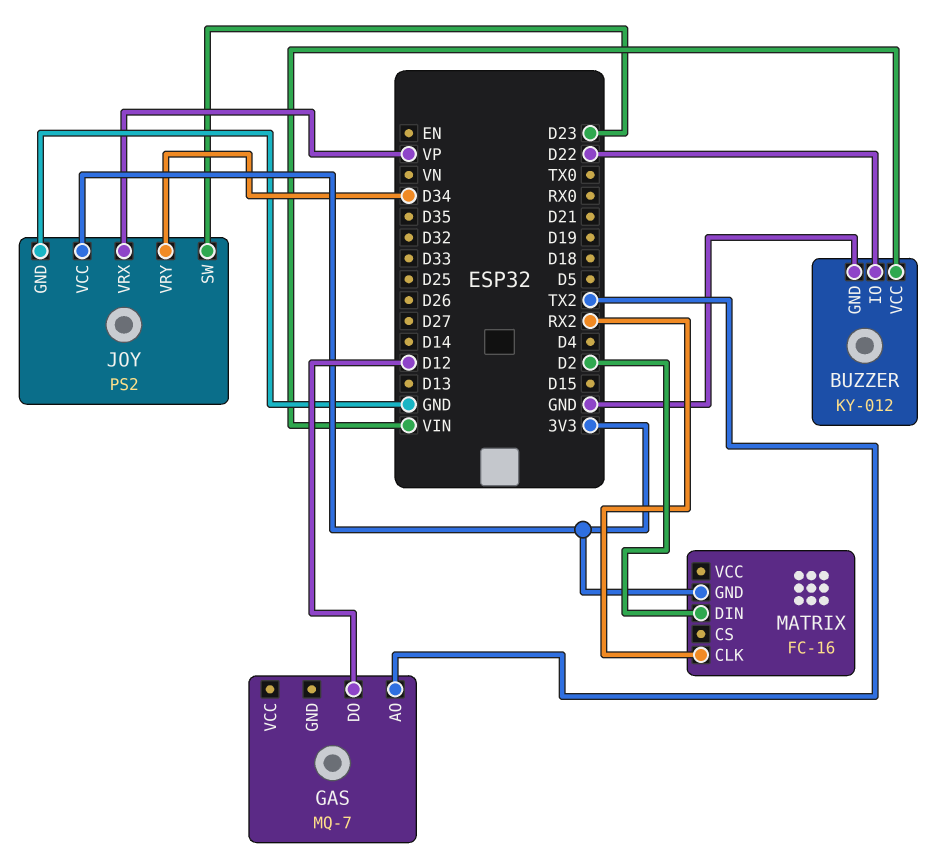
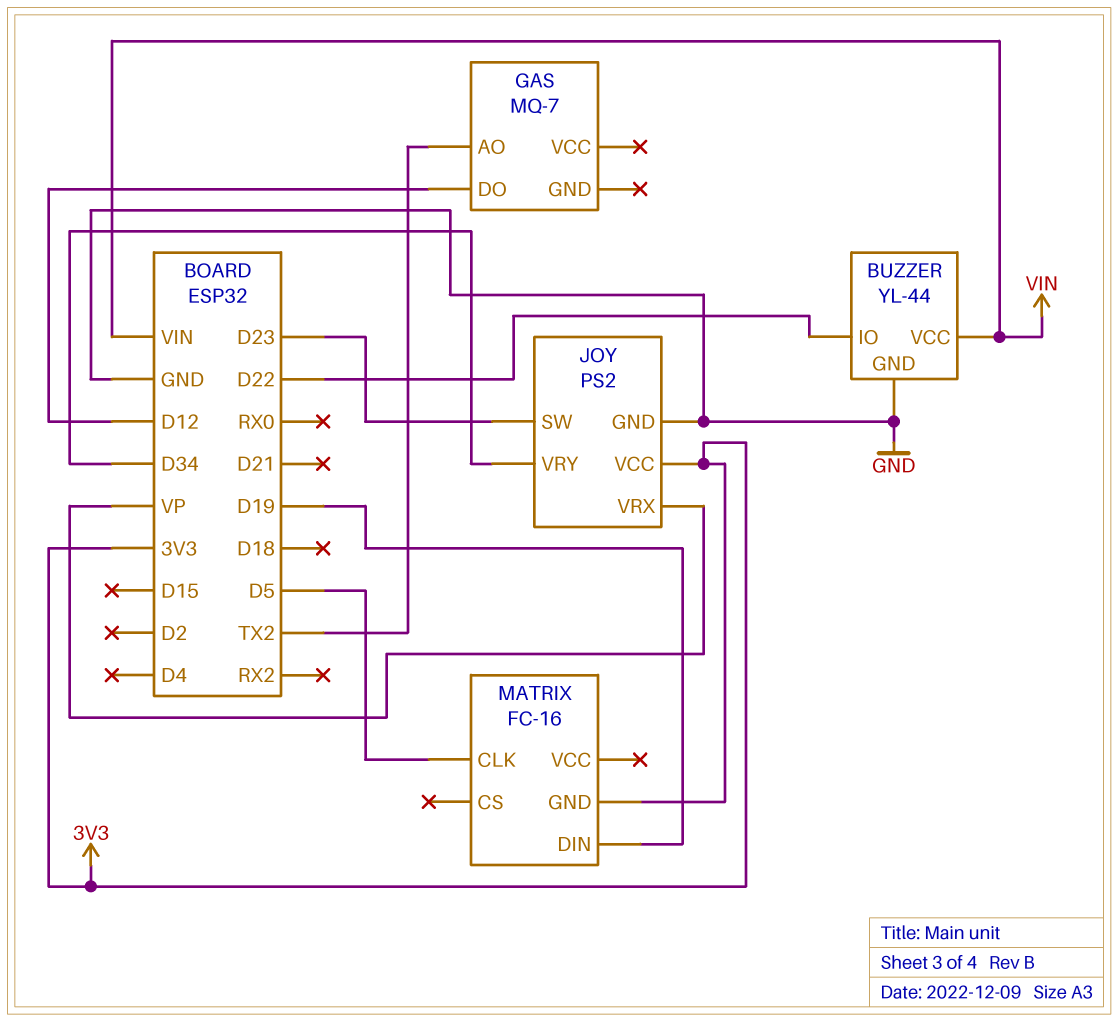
BUZZER: KY-012 -> YL-44
MATRIX pin CLK: RX2 -> D5
MATRIX pin DIN: D2 -> D19

